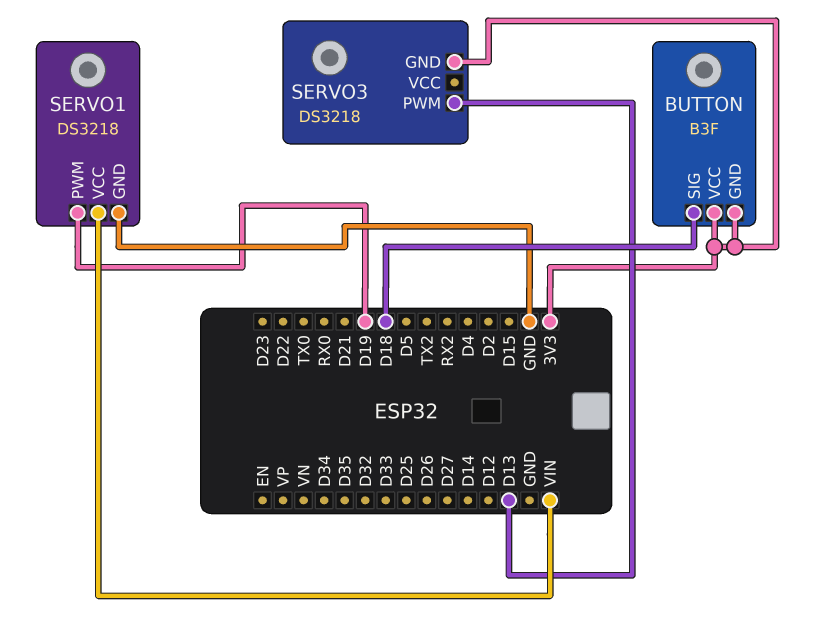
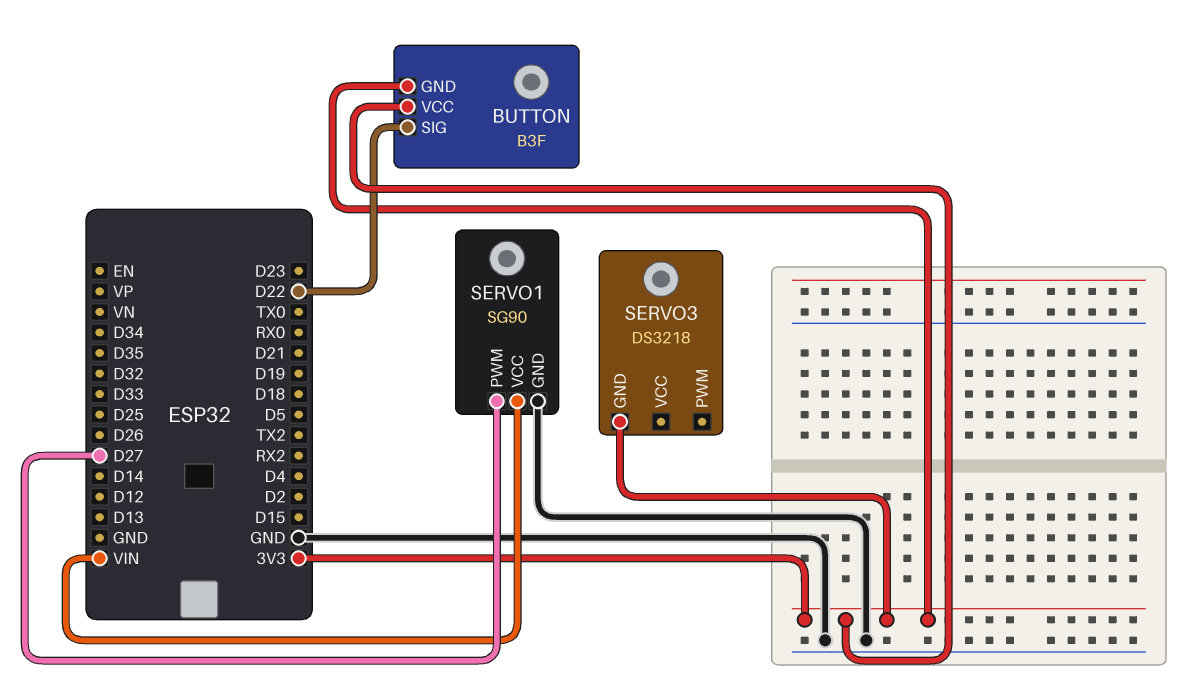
BUTTON pin SIG: D18 -> D22
SERVO1: DS3218 -> SG90
SERVO1 pin PWM: D19 -> D27
SERVO3 pin PWM: D13 -> none

